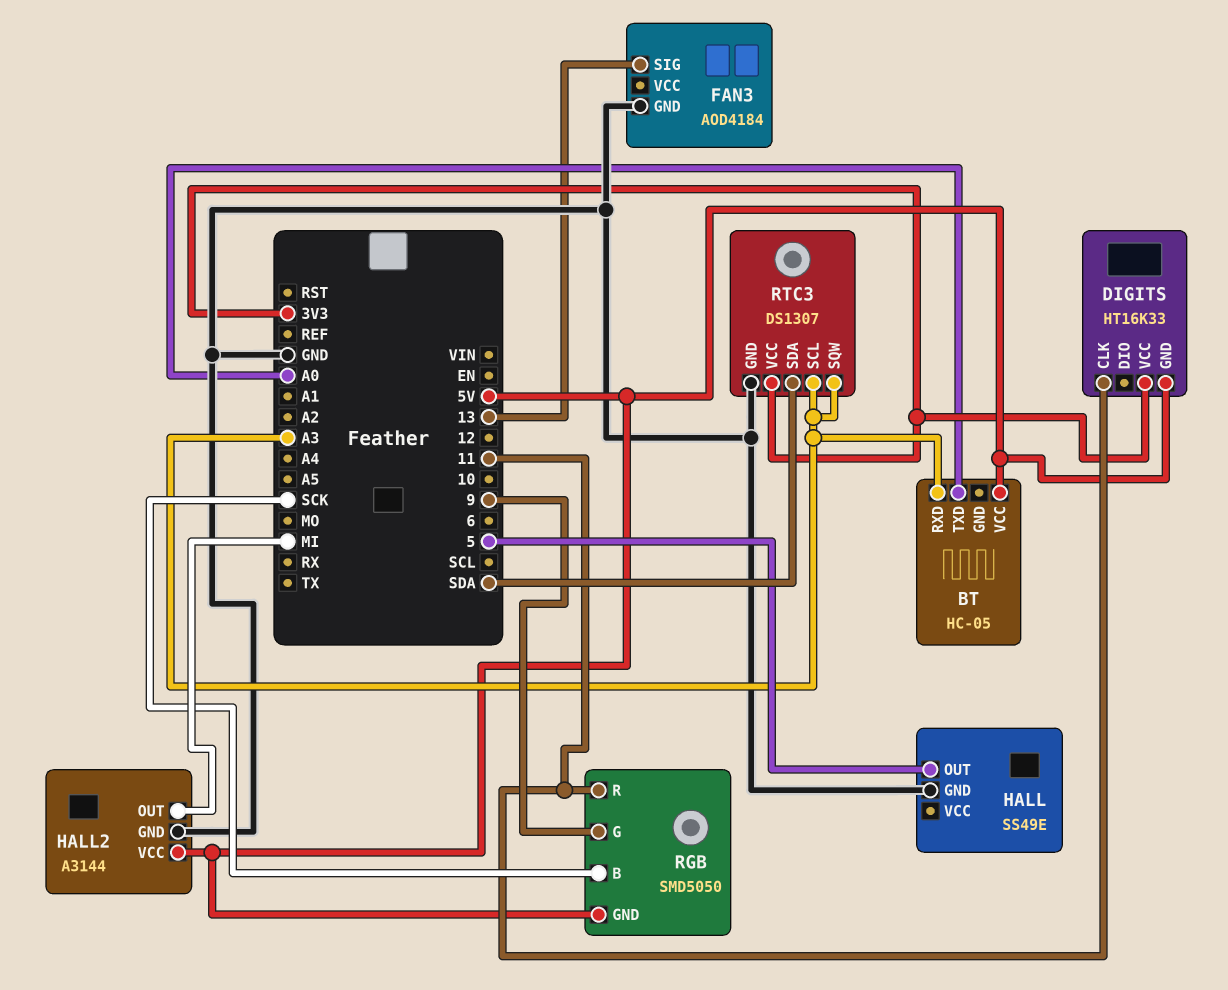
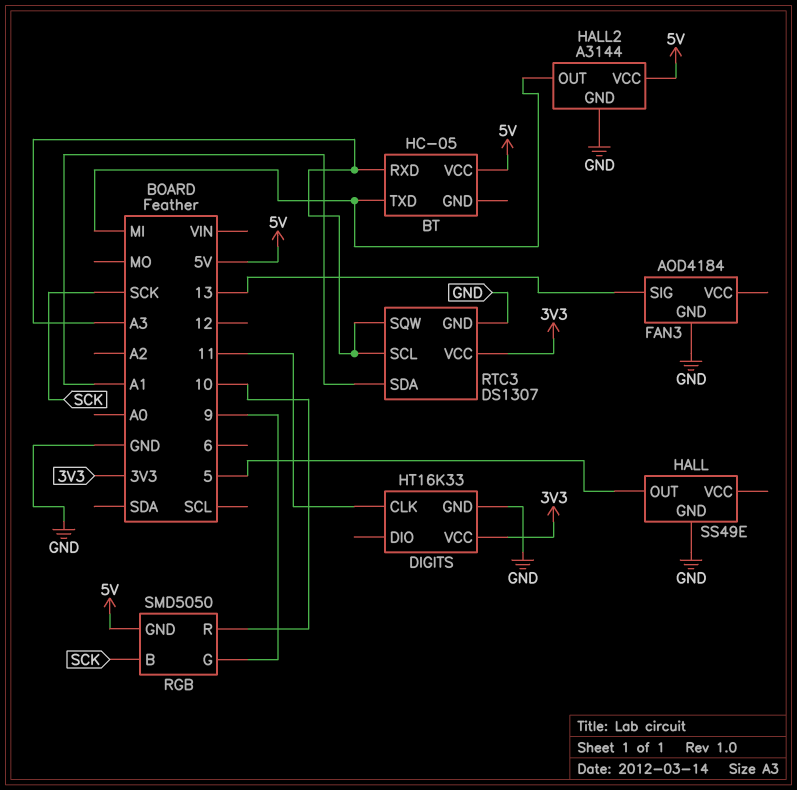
BT pin TXD: A0 -> MI
DIGITS pin GND: 5V -> GND
RGB pin R: 11 -> 10
RTC3 pin SDA: SDA -> A1

